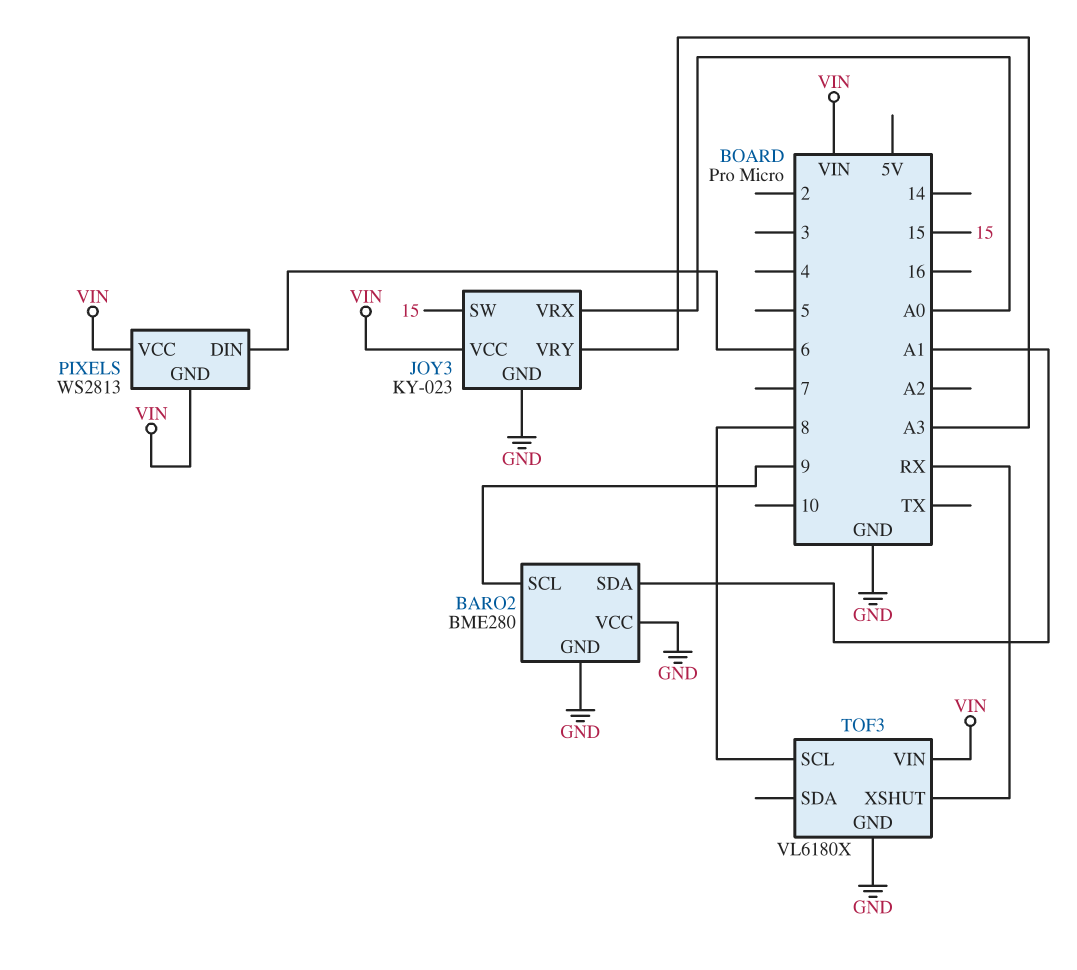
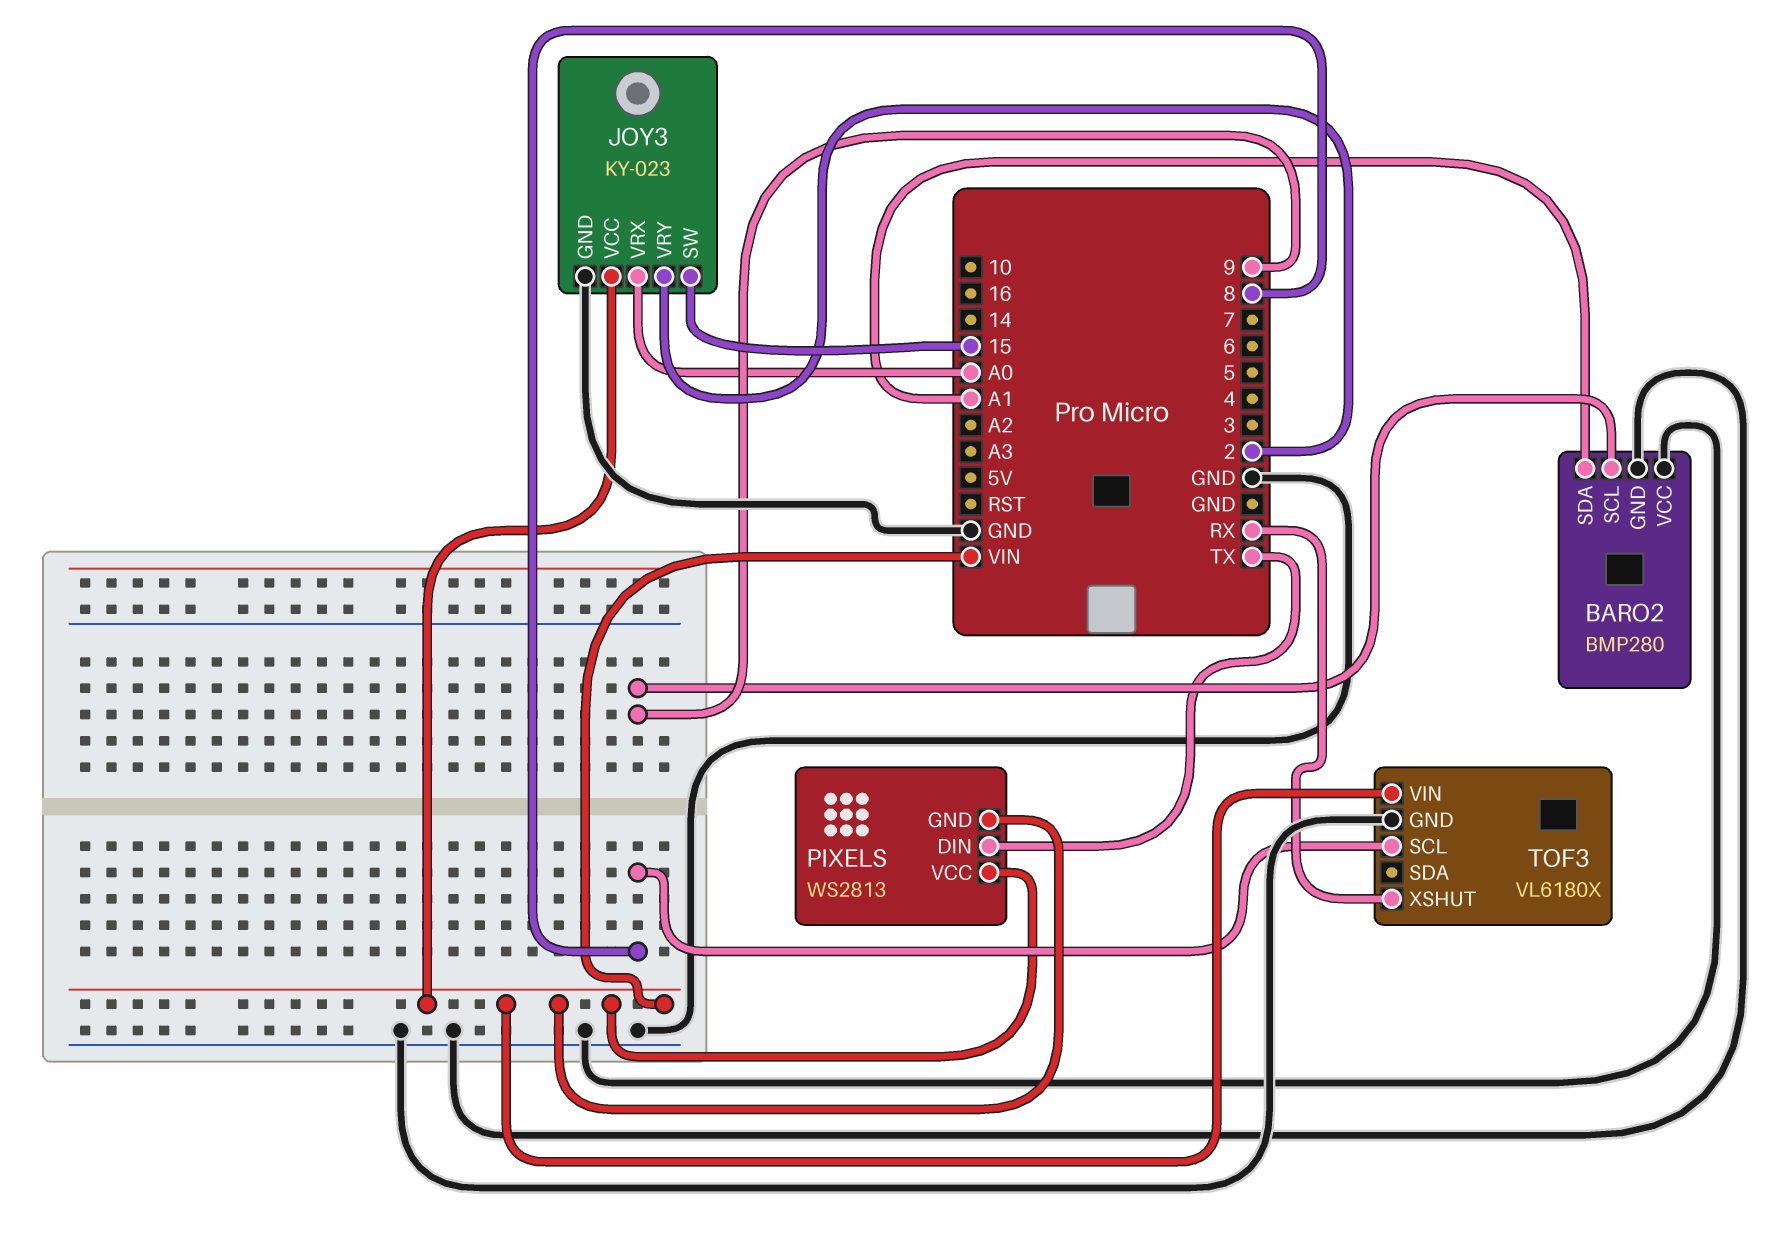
BARO2: BME280 -> BMP280
JOY3 pin VRY: A3 -> 2
PIXELS pin DIN: 6 -> TX

